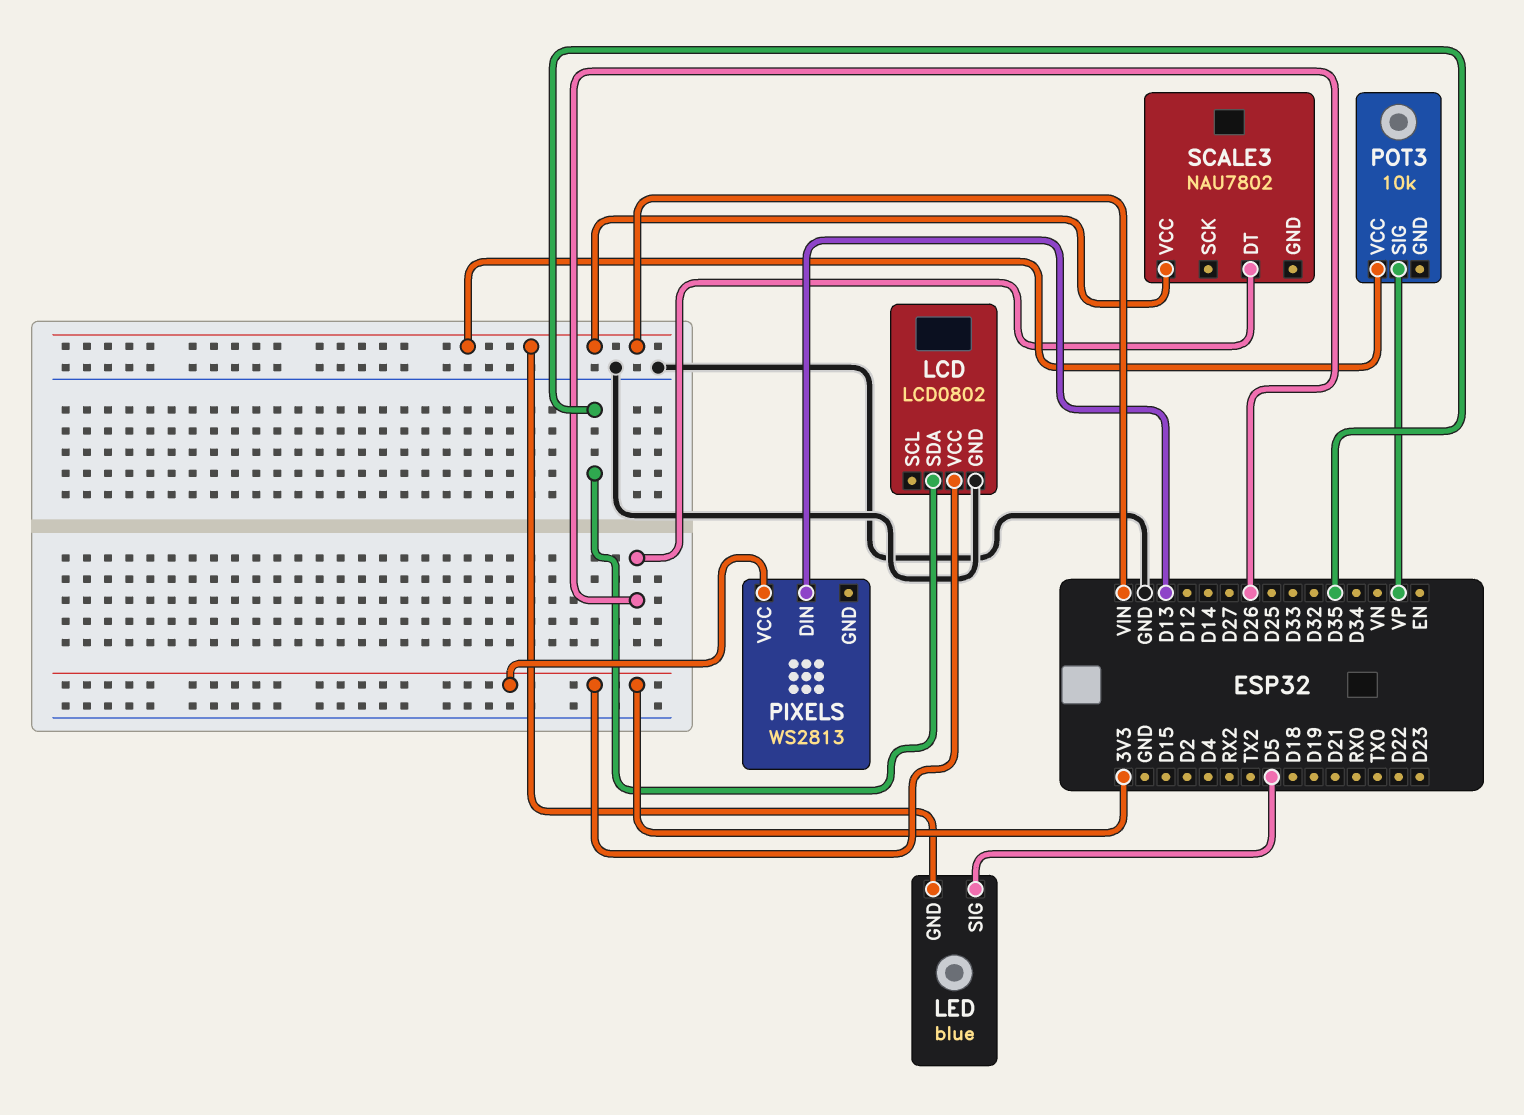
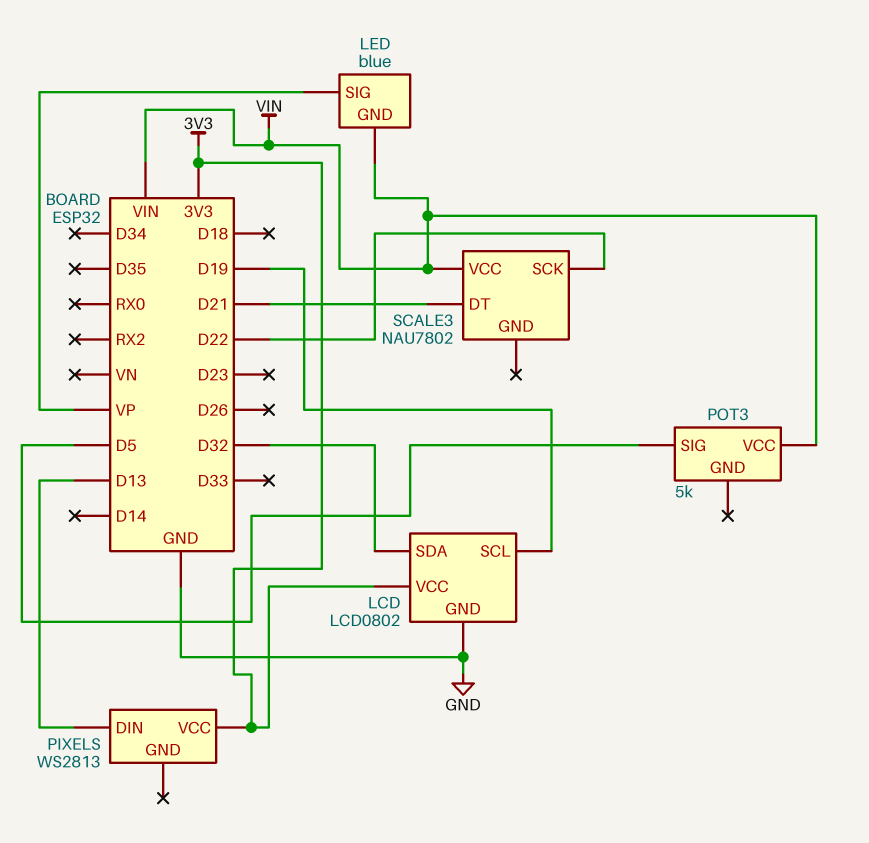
LCD pin SCL: none -> D19
LCD pin SDA: D35 -> D32
LED pin SIG: D5 -> VP
POT3: 10k -> 5k
POT3 pin SIG: VP -> D5
SCALE3 pin DT: D26 -> D21
SCALE3 pin SCK: none -> D22

